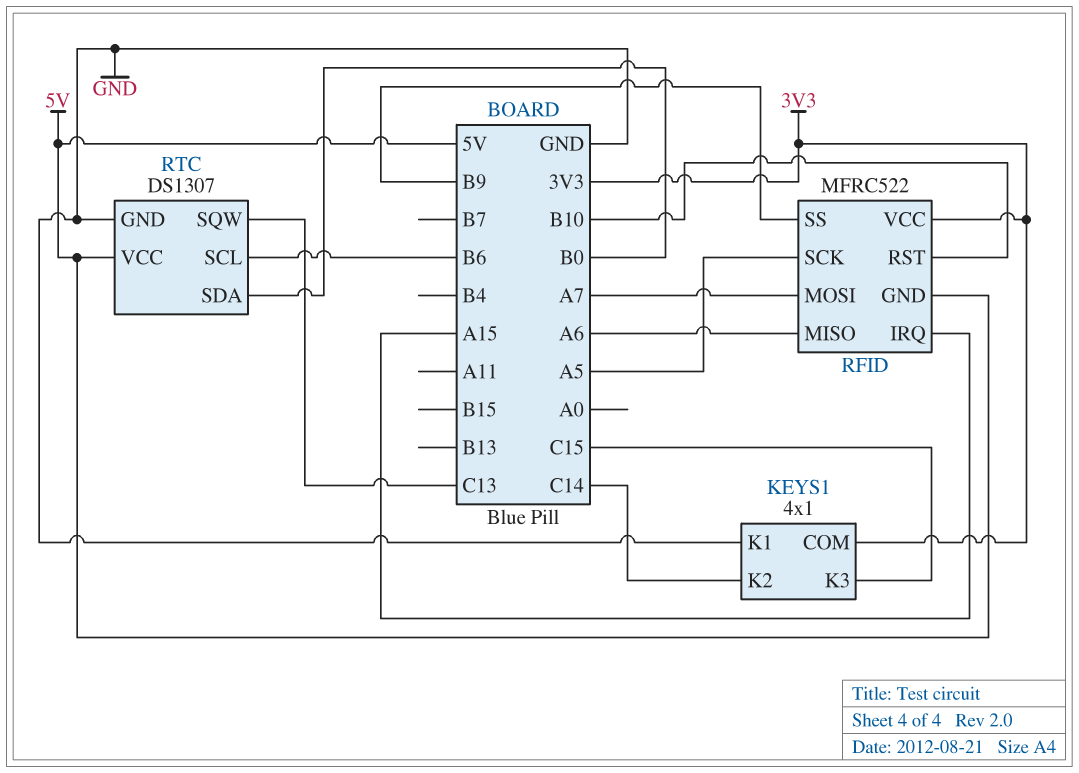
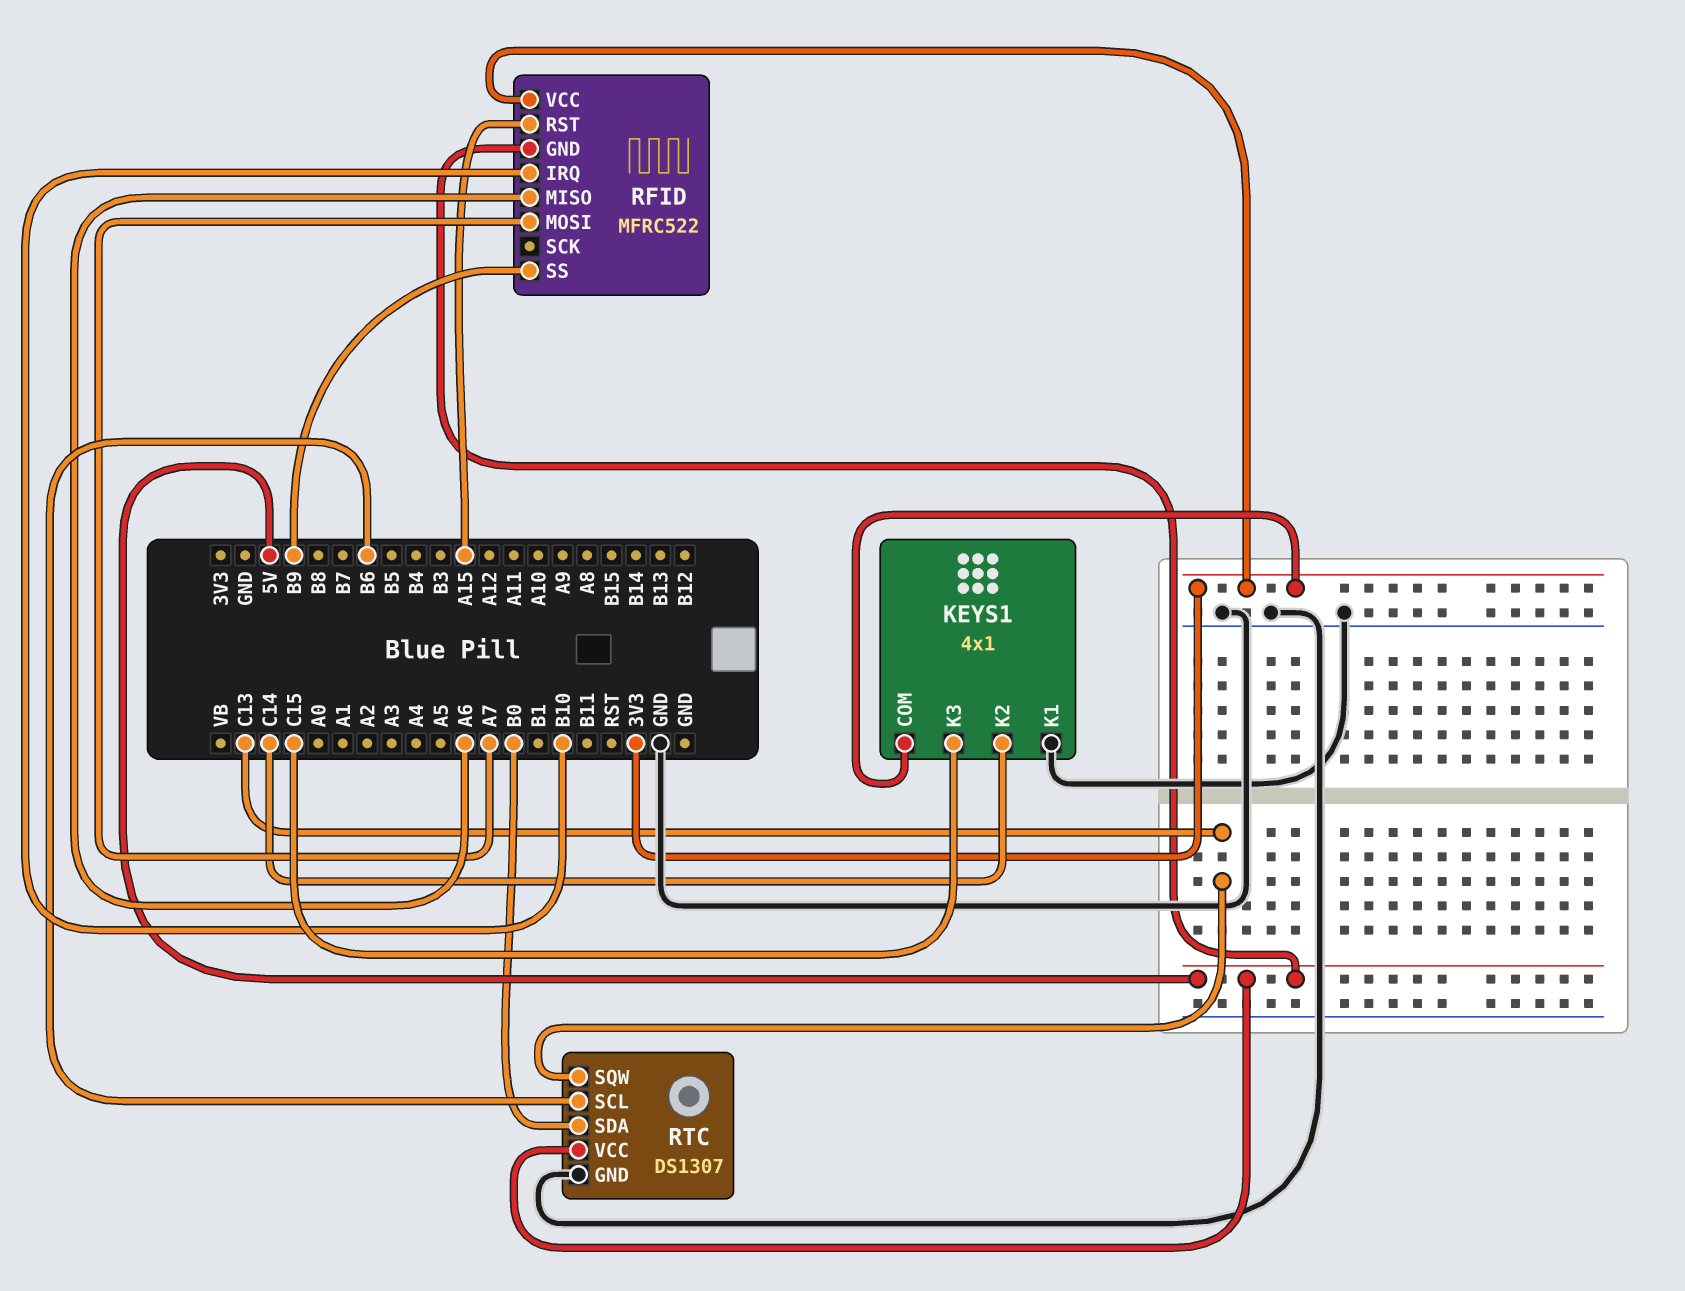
RFID pin IRQ: A15 -> B10
RFID pin RST: B10 -> A15
RFID pin SCK: A5 -> none

